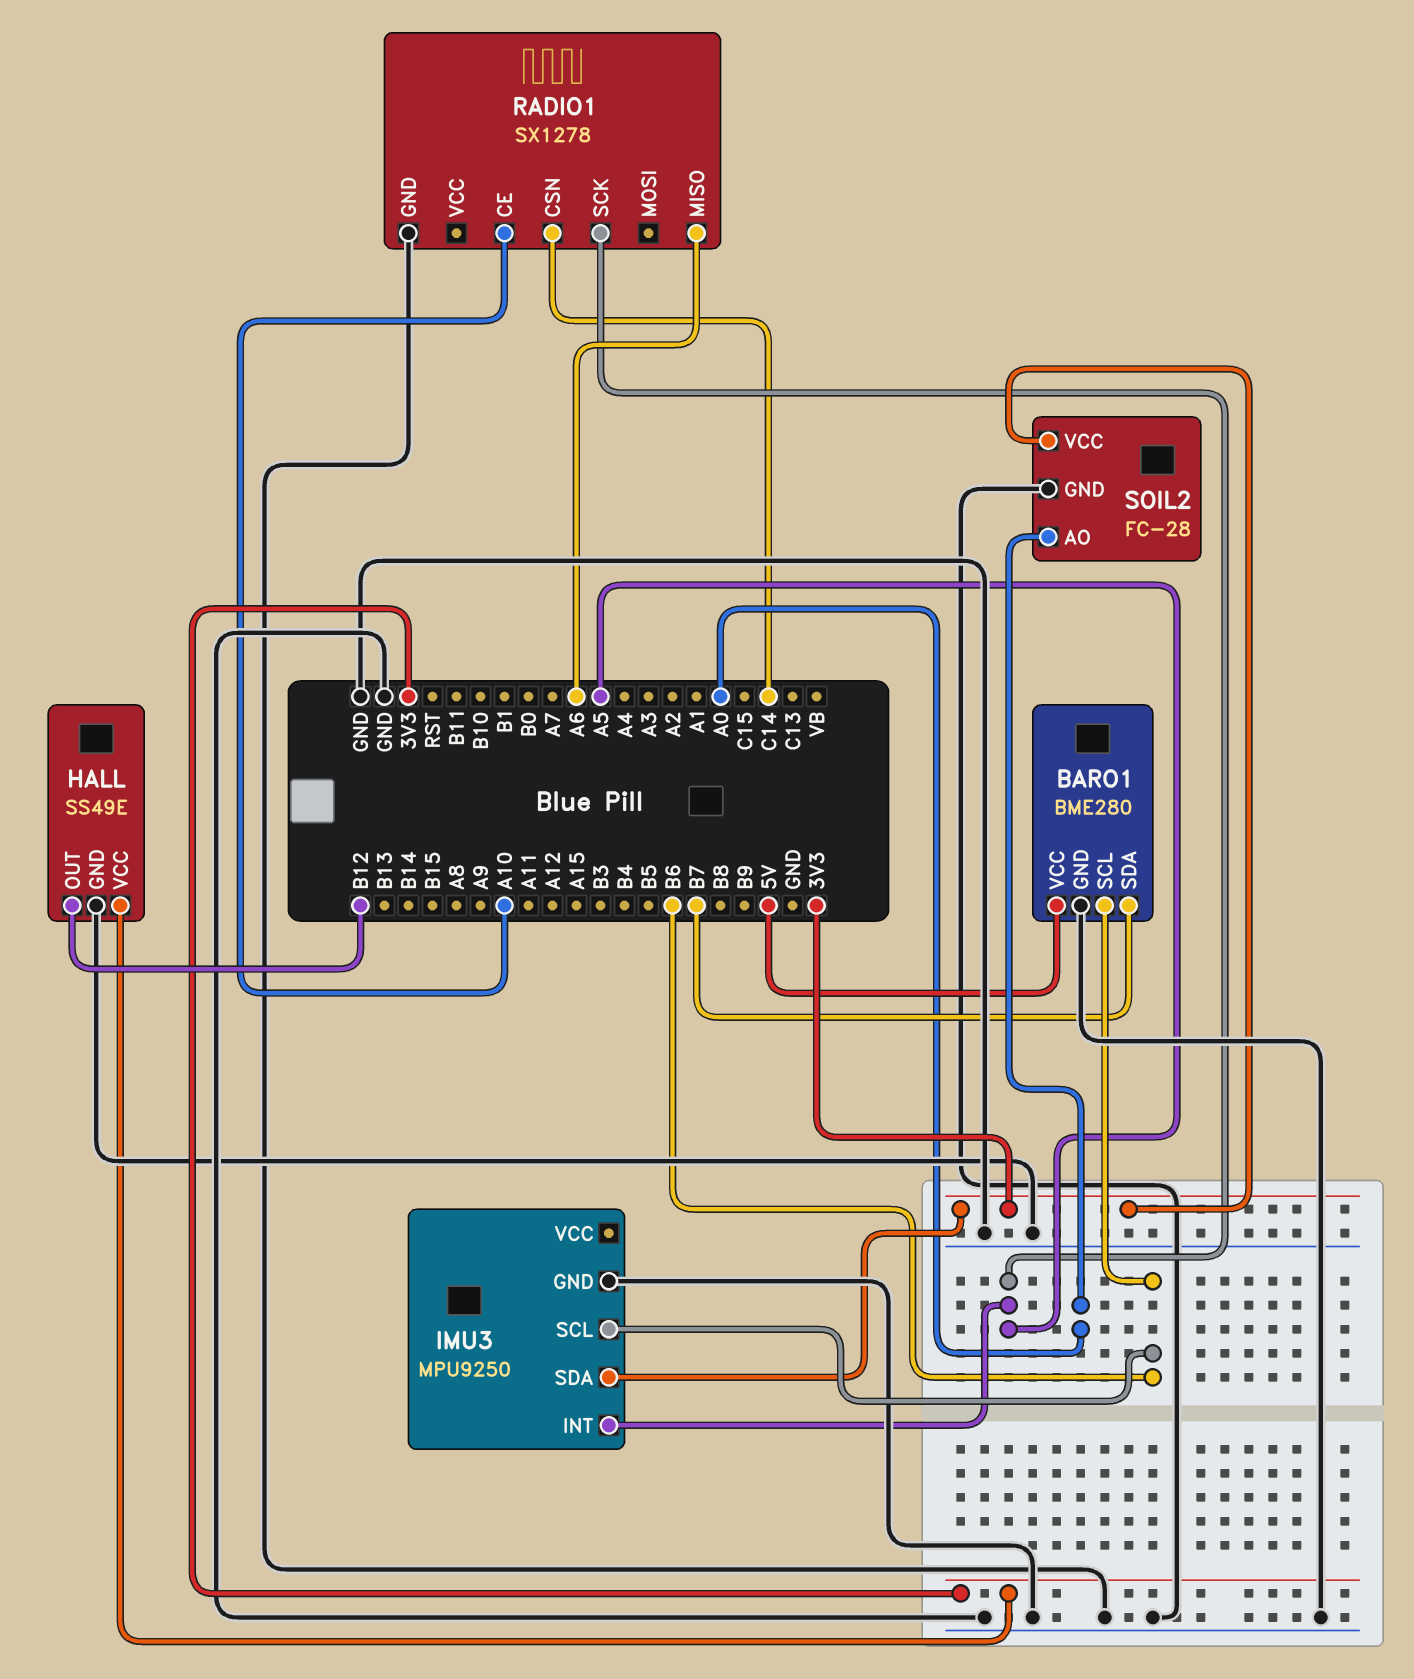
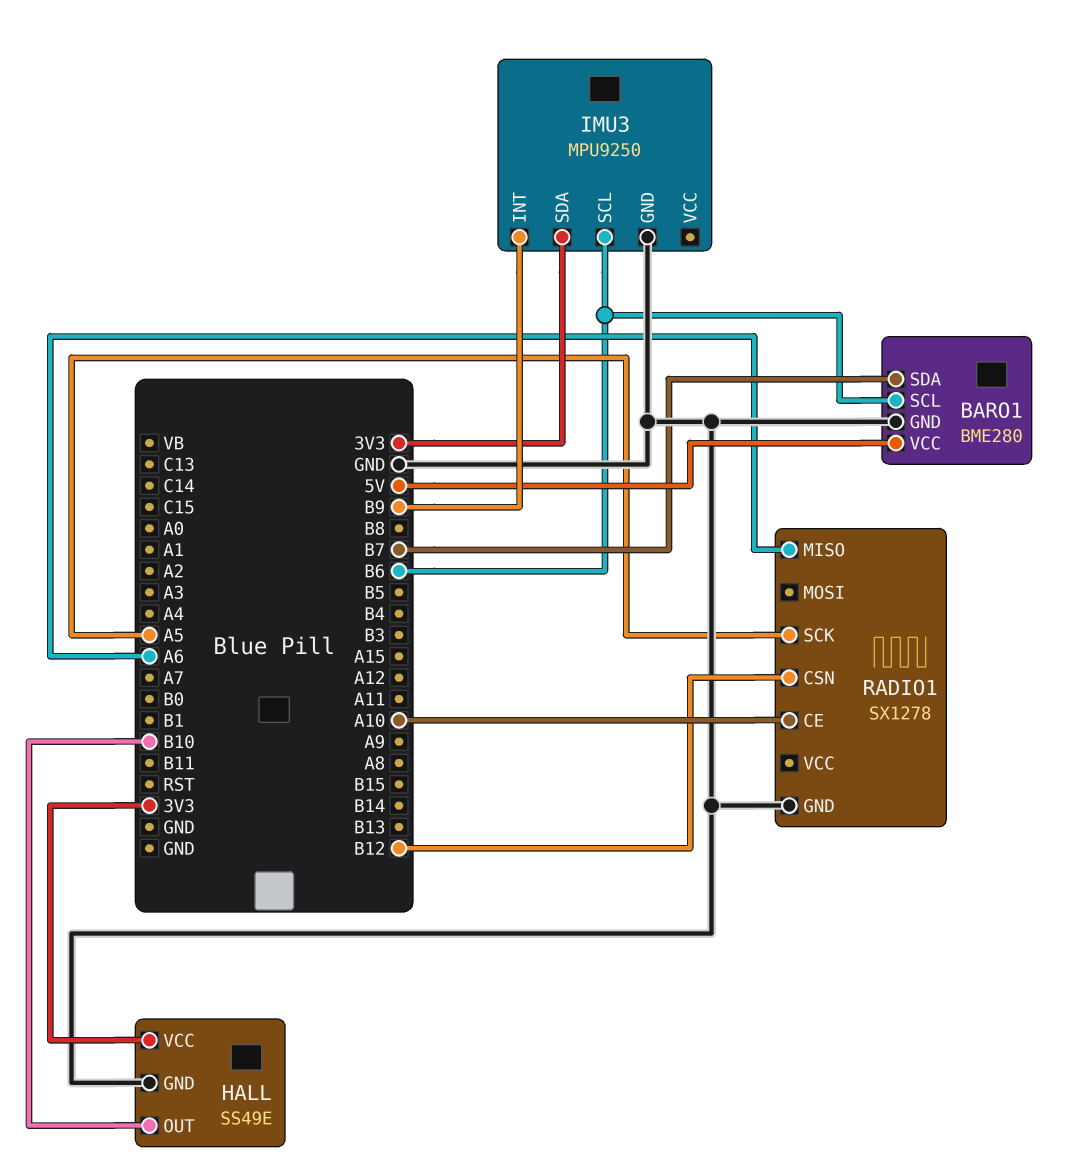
HALL pin OUT: B12 -> B10
IMU3 pin INT: A5 -> B9
RADIO1 pin CSN: C14 -> B12
SOIL2: FC-28 -> none
SOIL2 pin AO: A0 -> none
SOIL2 pin GND: GND -> none
SOIL2 pin VCC: 3V3 -> none

